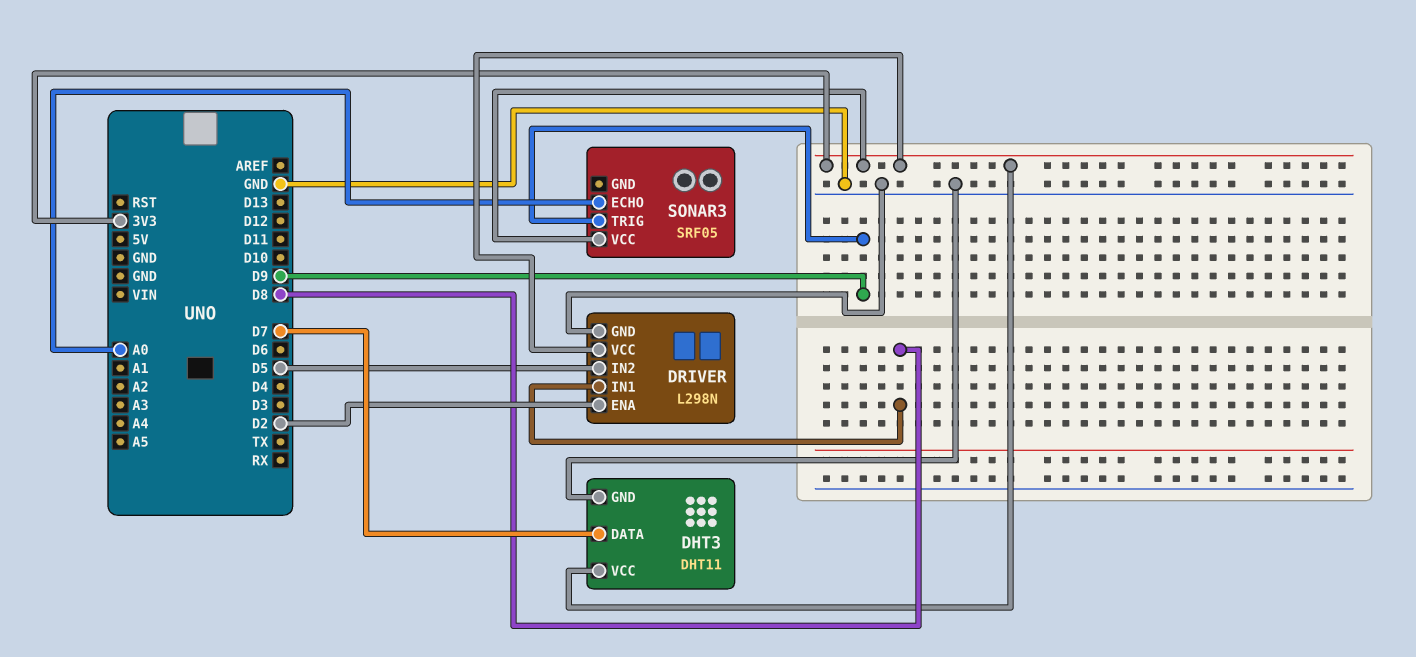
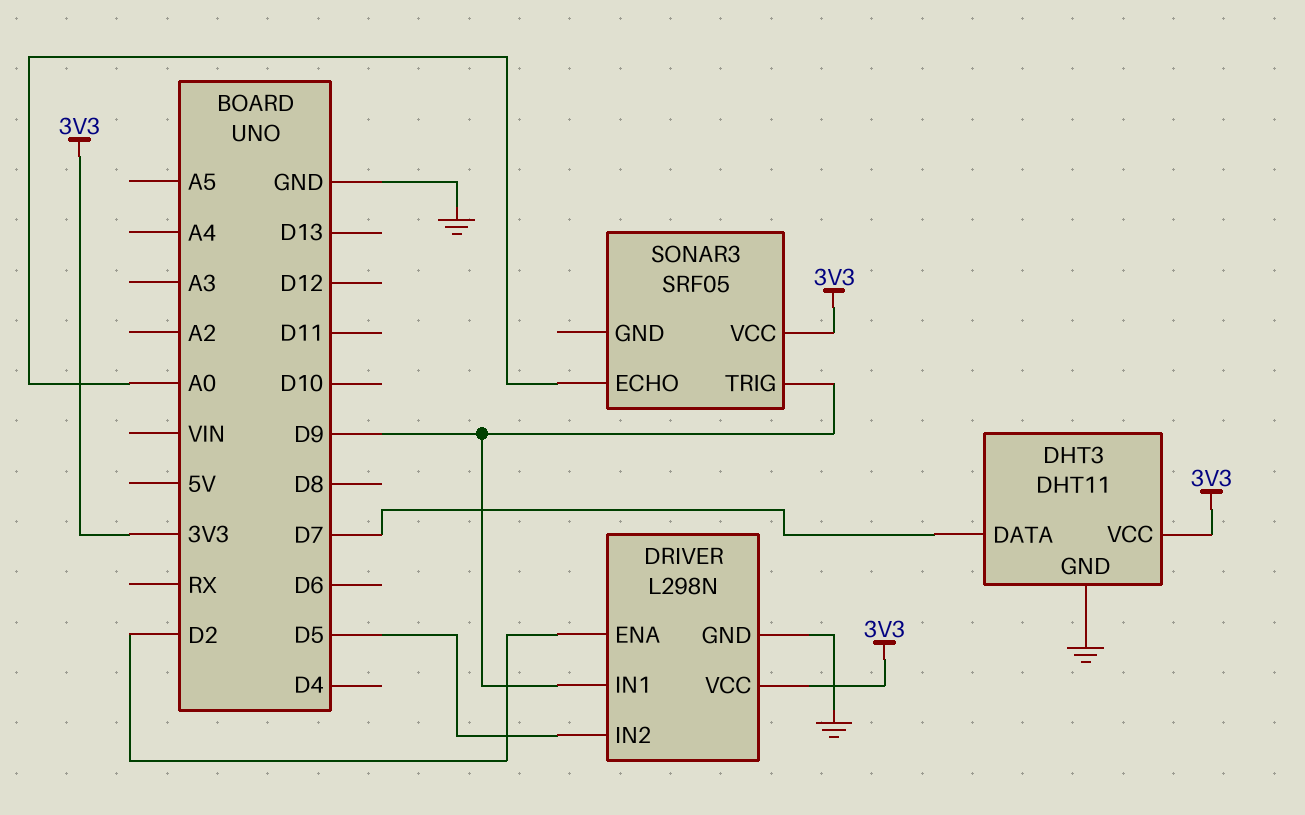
DRIVER pin IN1: D8 -> D9

